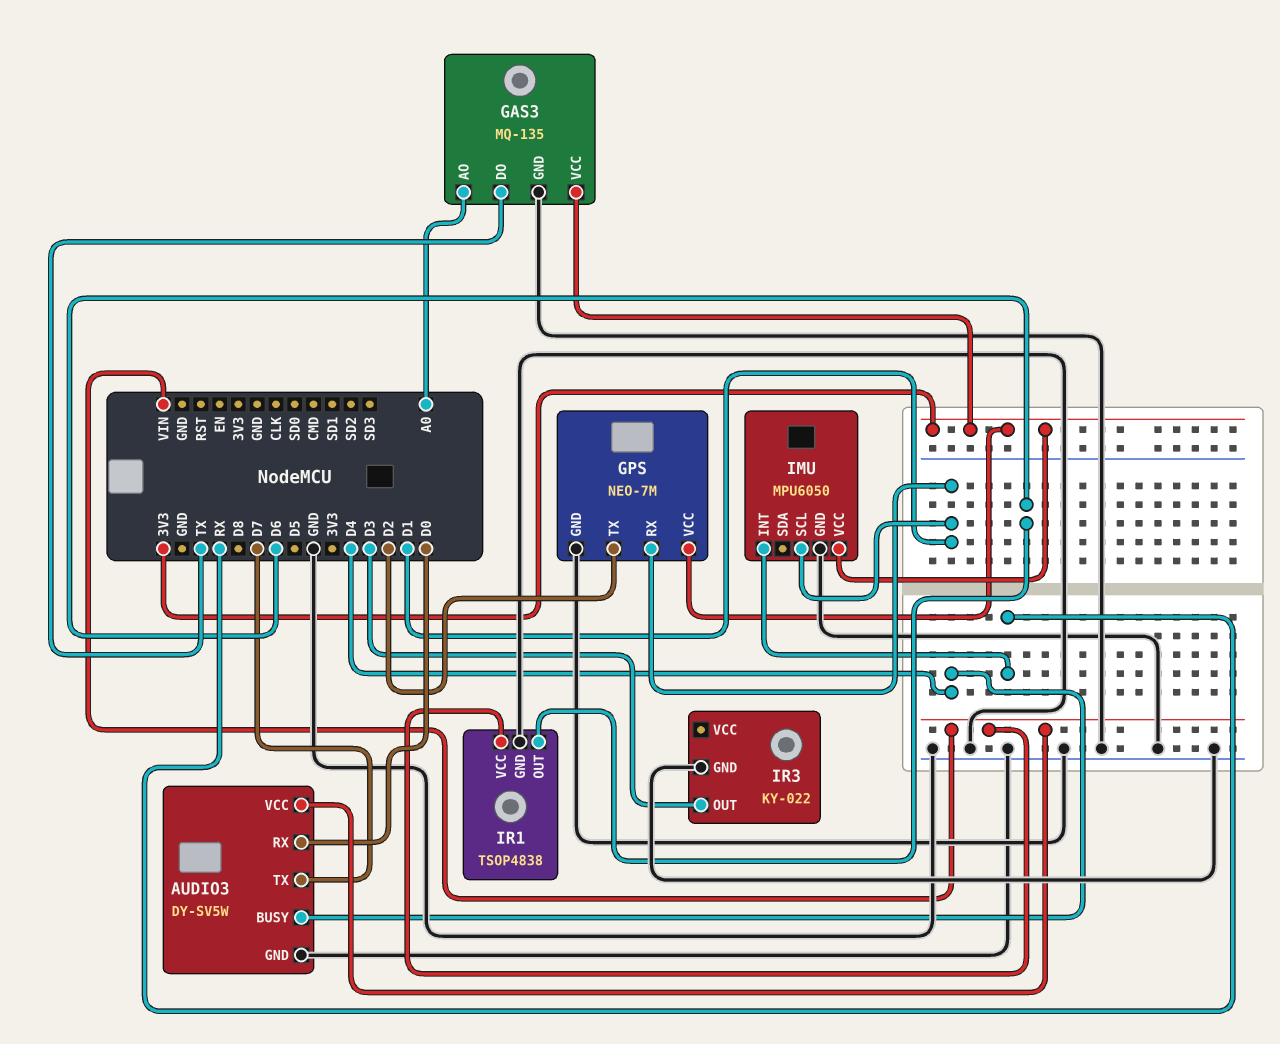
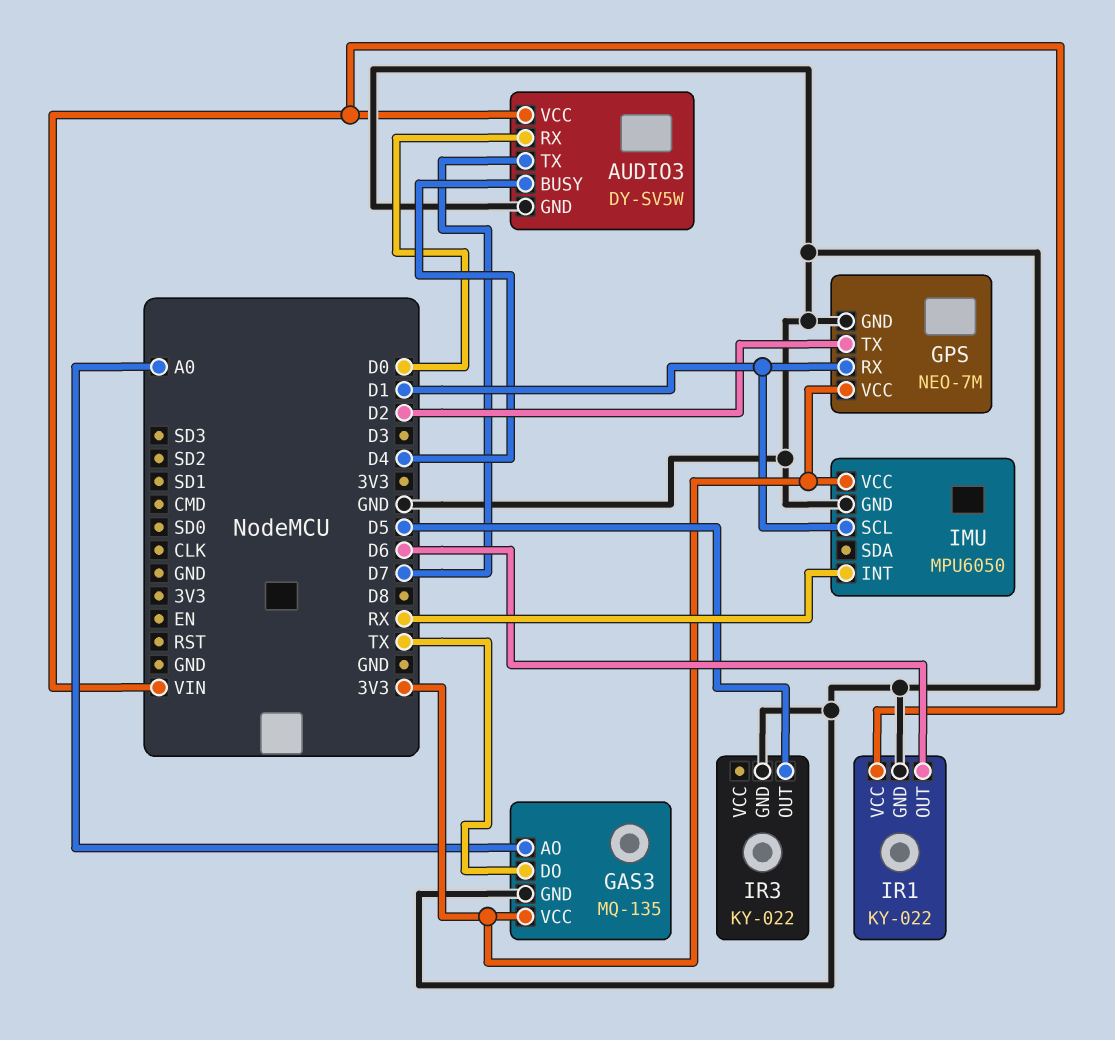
IR1: TSOP4838 -> KY-022
IR3 pin OUT: D3 -> D5

